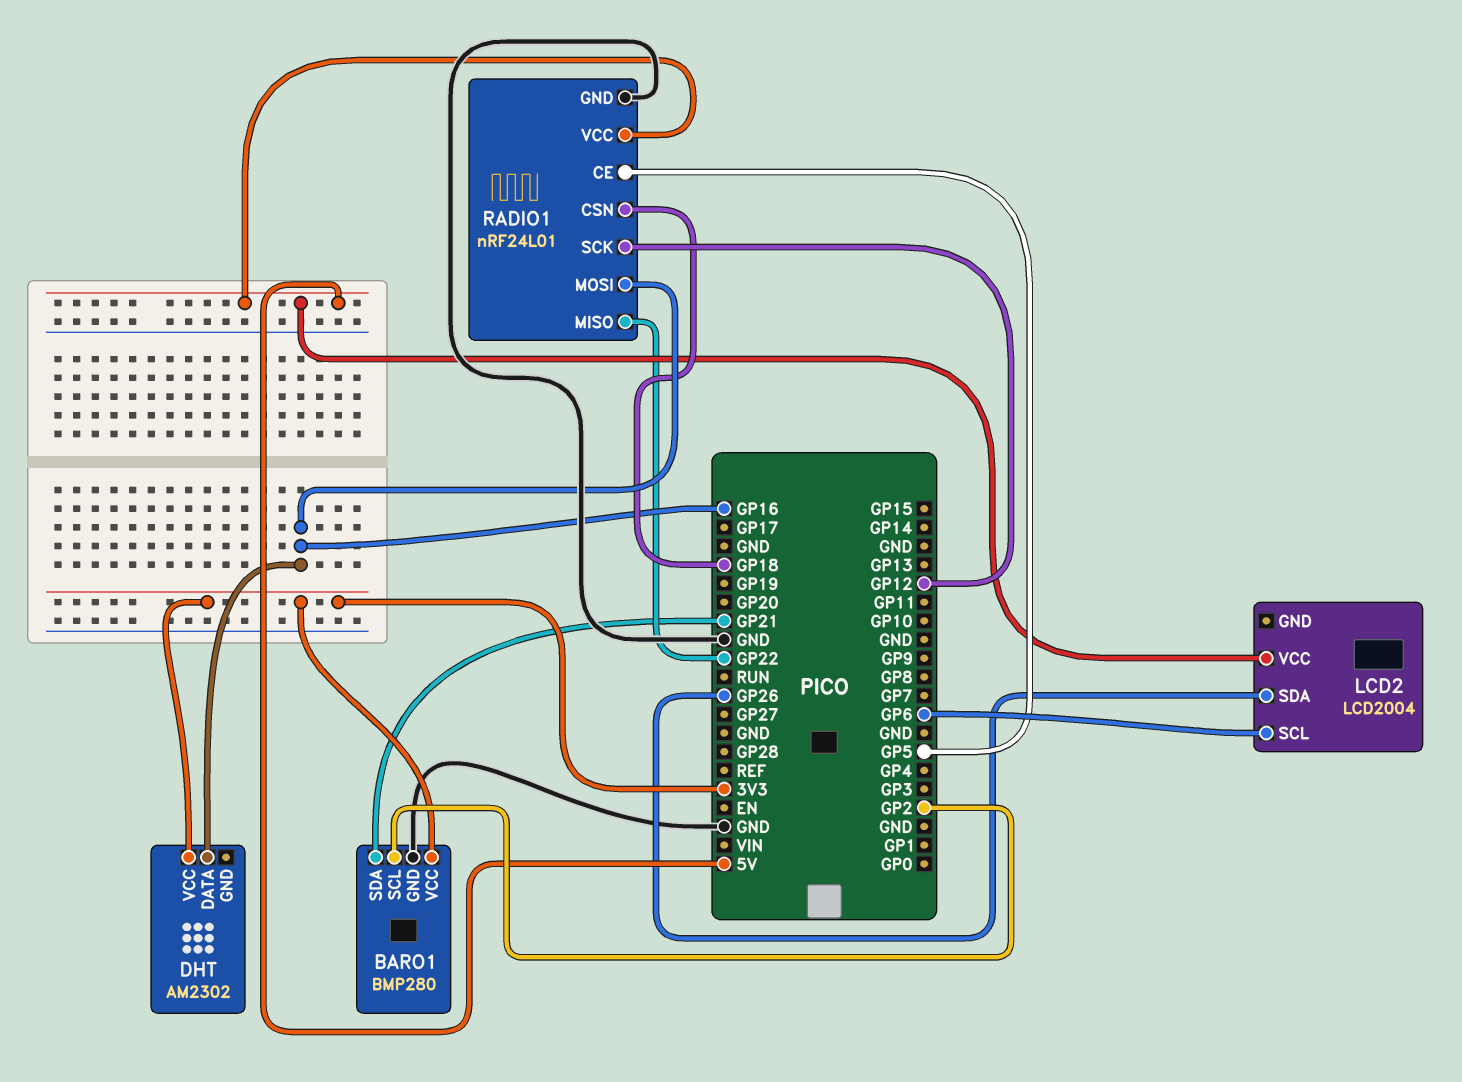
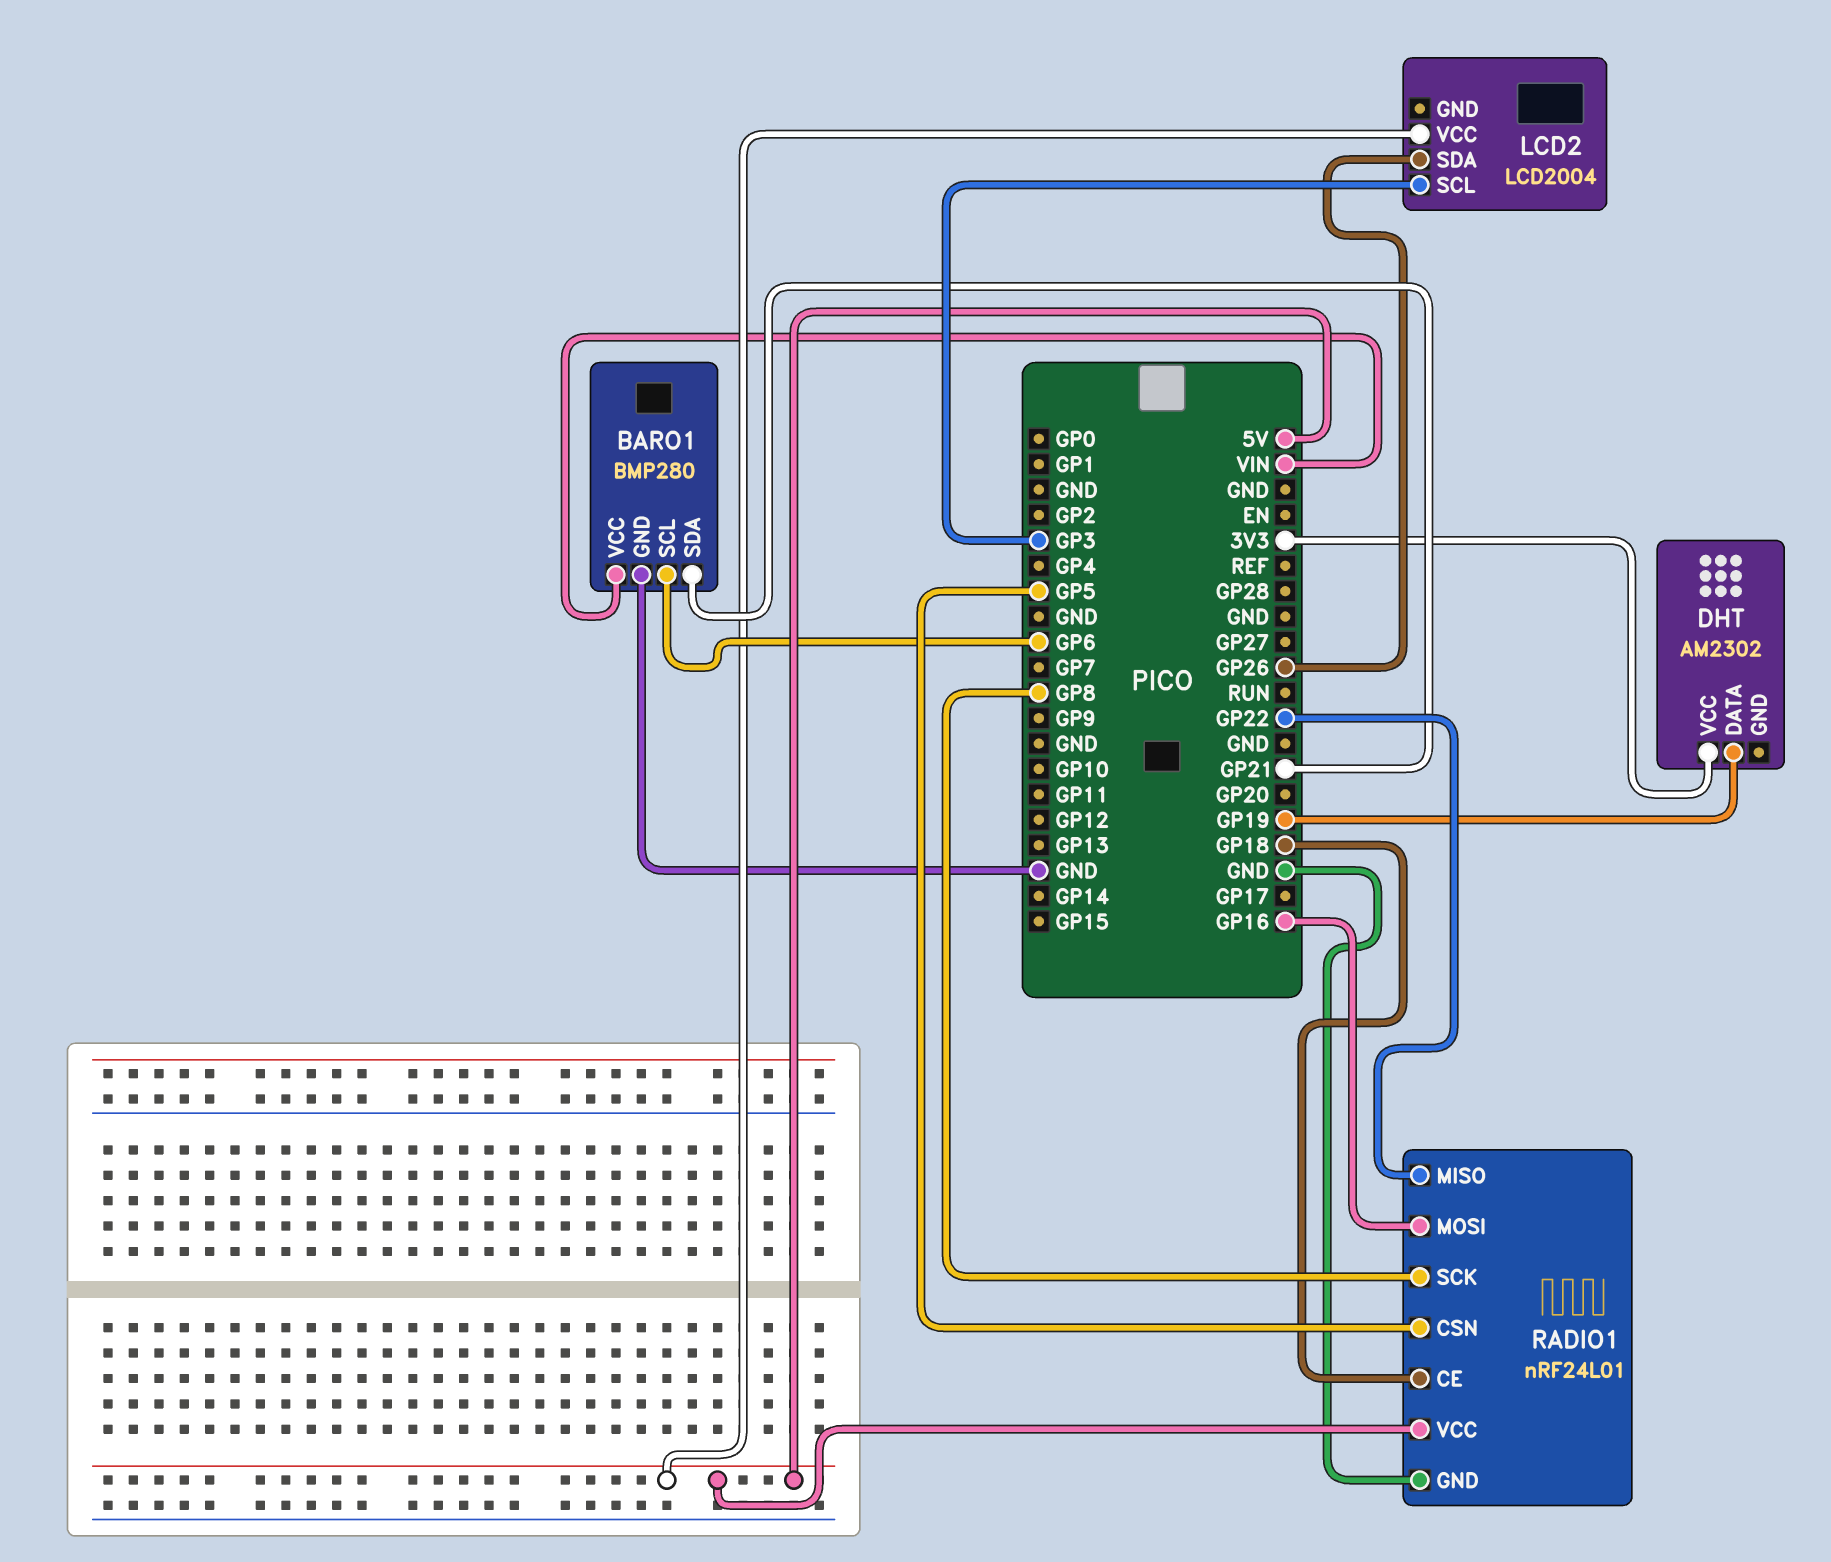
BARO1 pin SCL: GP2 -> GP6
BARO1 pin VCC: 3V3 -> VIN
DHT pin DATA: GP16 -> GP19
LCD2 pin SCL: GP6 -> GP3
RADIO1 pin CE: GP5 -> GP18
RADIO1 pin CSN: GP18 -> GP5
RADIO1 pin SCK: GP12 -> GP8

